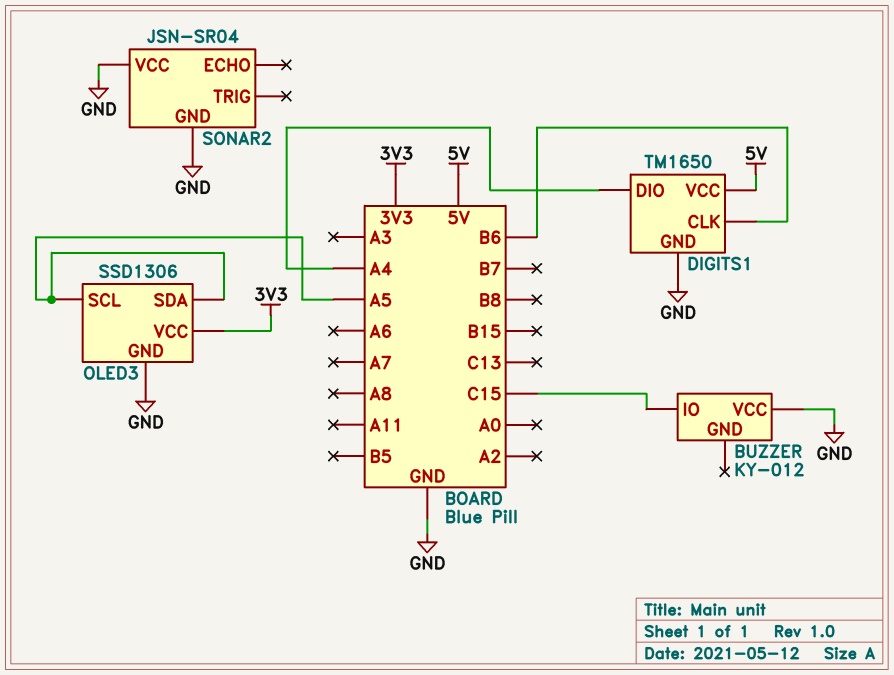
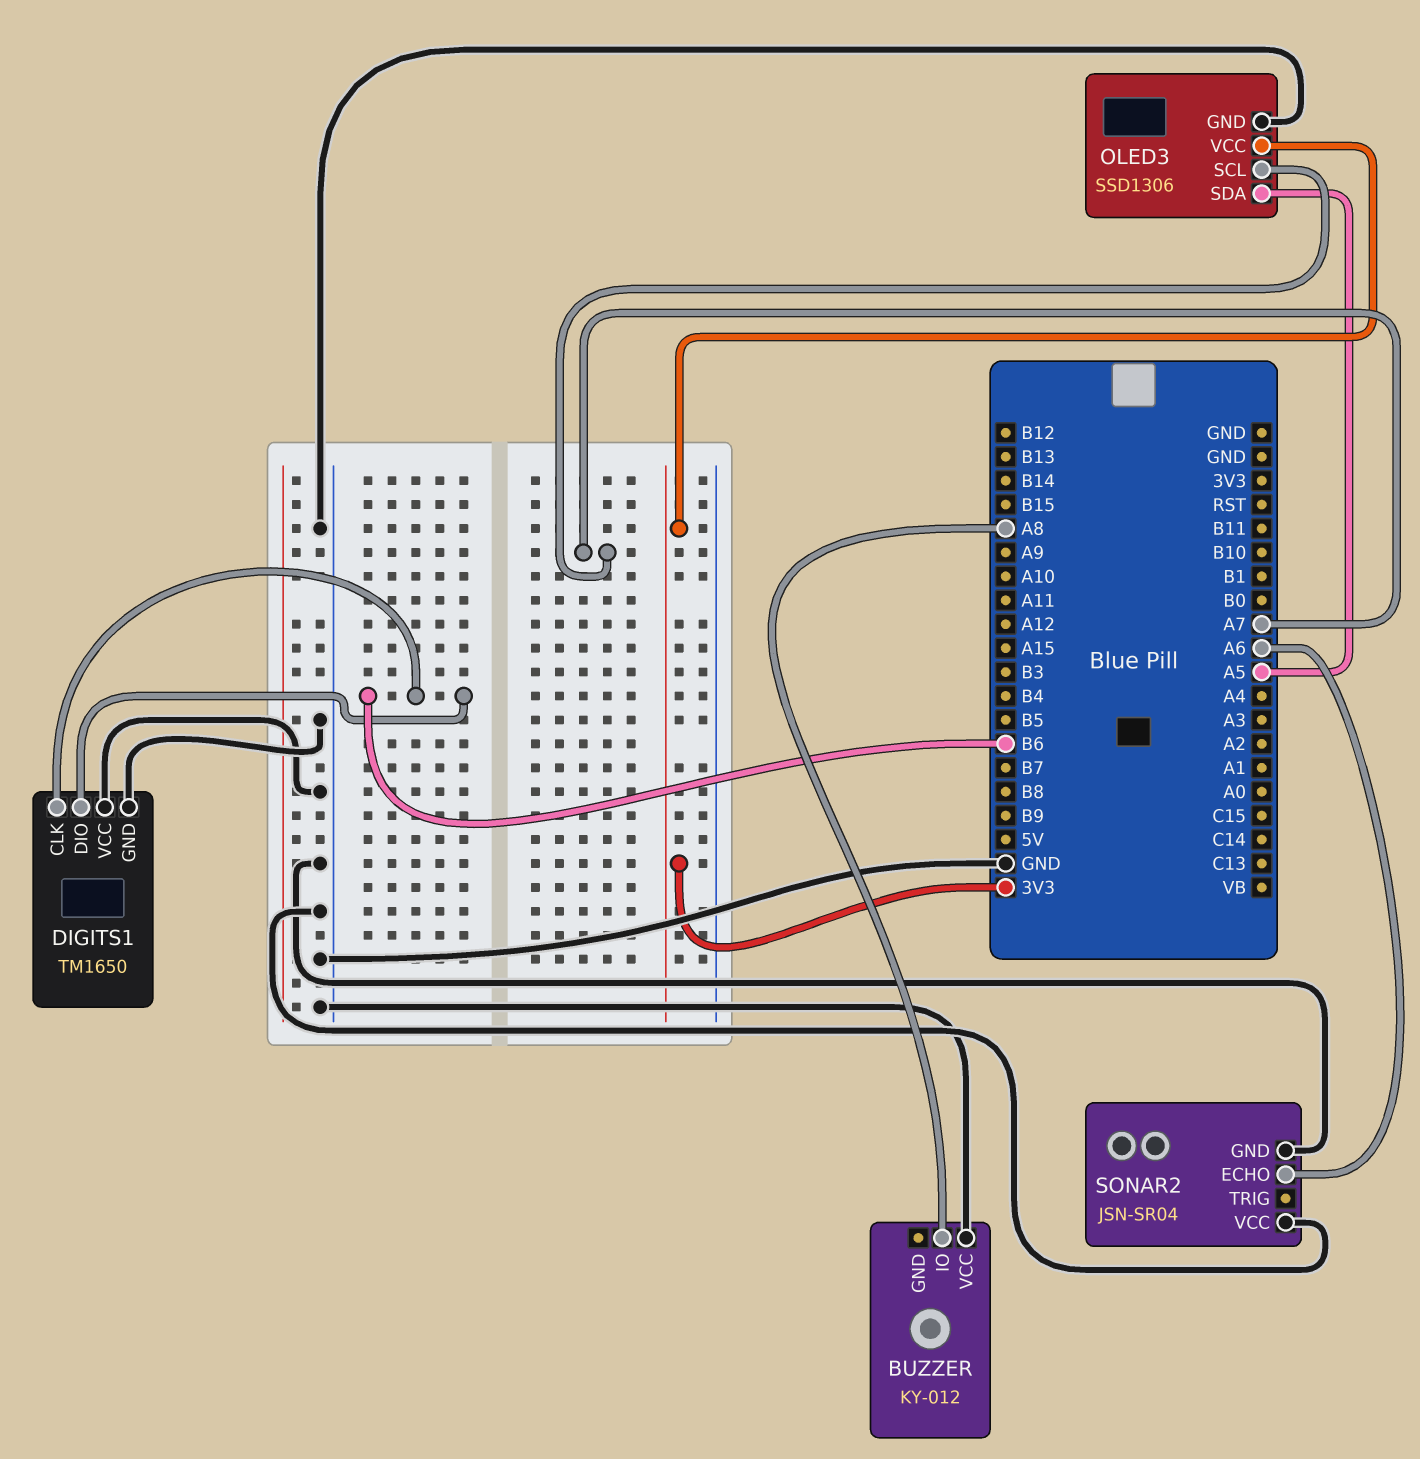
BUZZER pin IO: C15 -> A8
DIGITS1 pin DIO: A4 -> B6
DIGITS1 pin VCC: 5V -> GND
OLED3 pin SCL: A5 -> A7
SONAR2 pin ECHO: none -> A6

